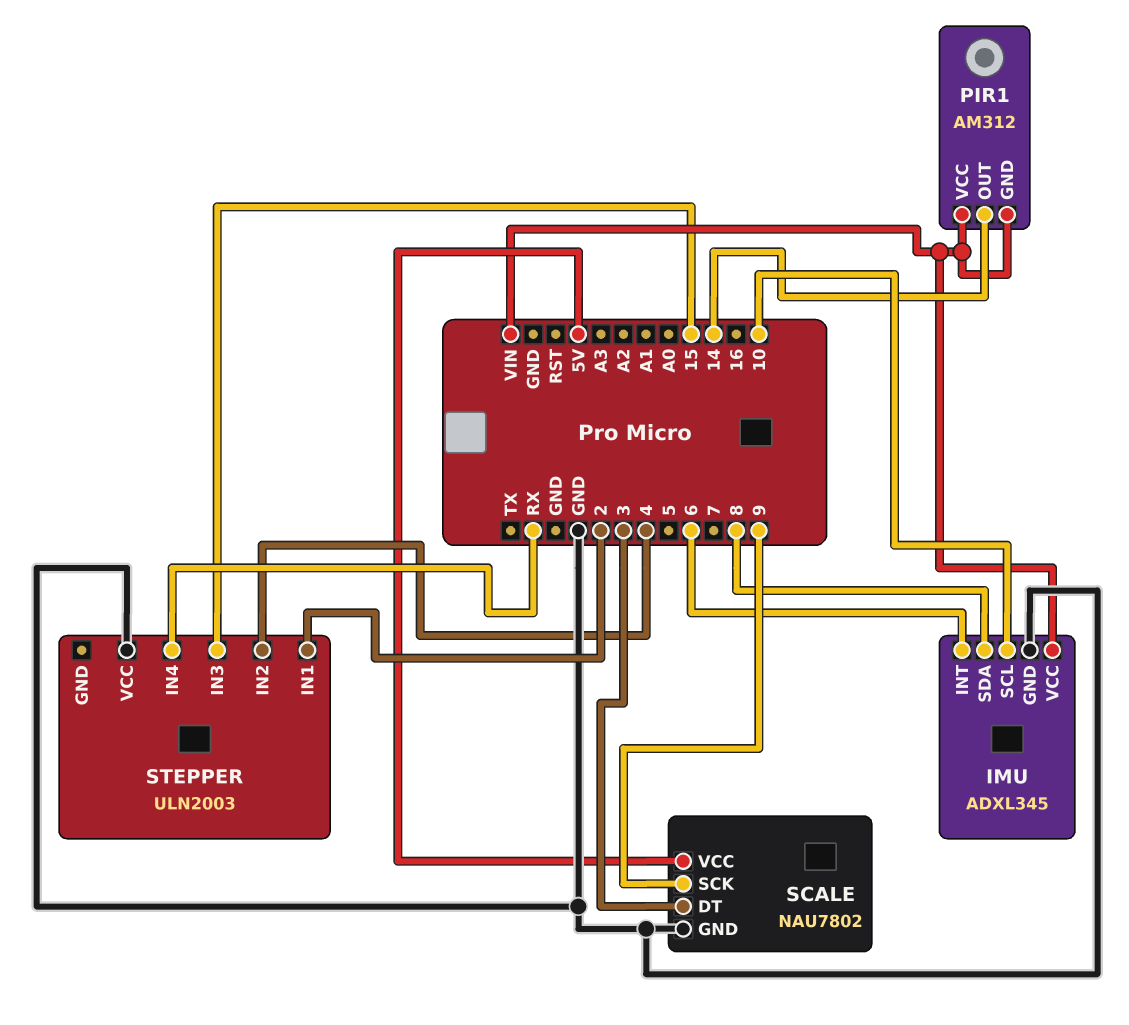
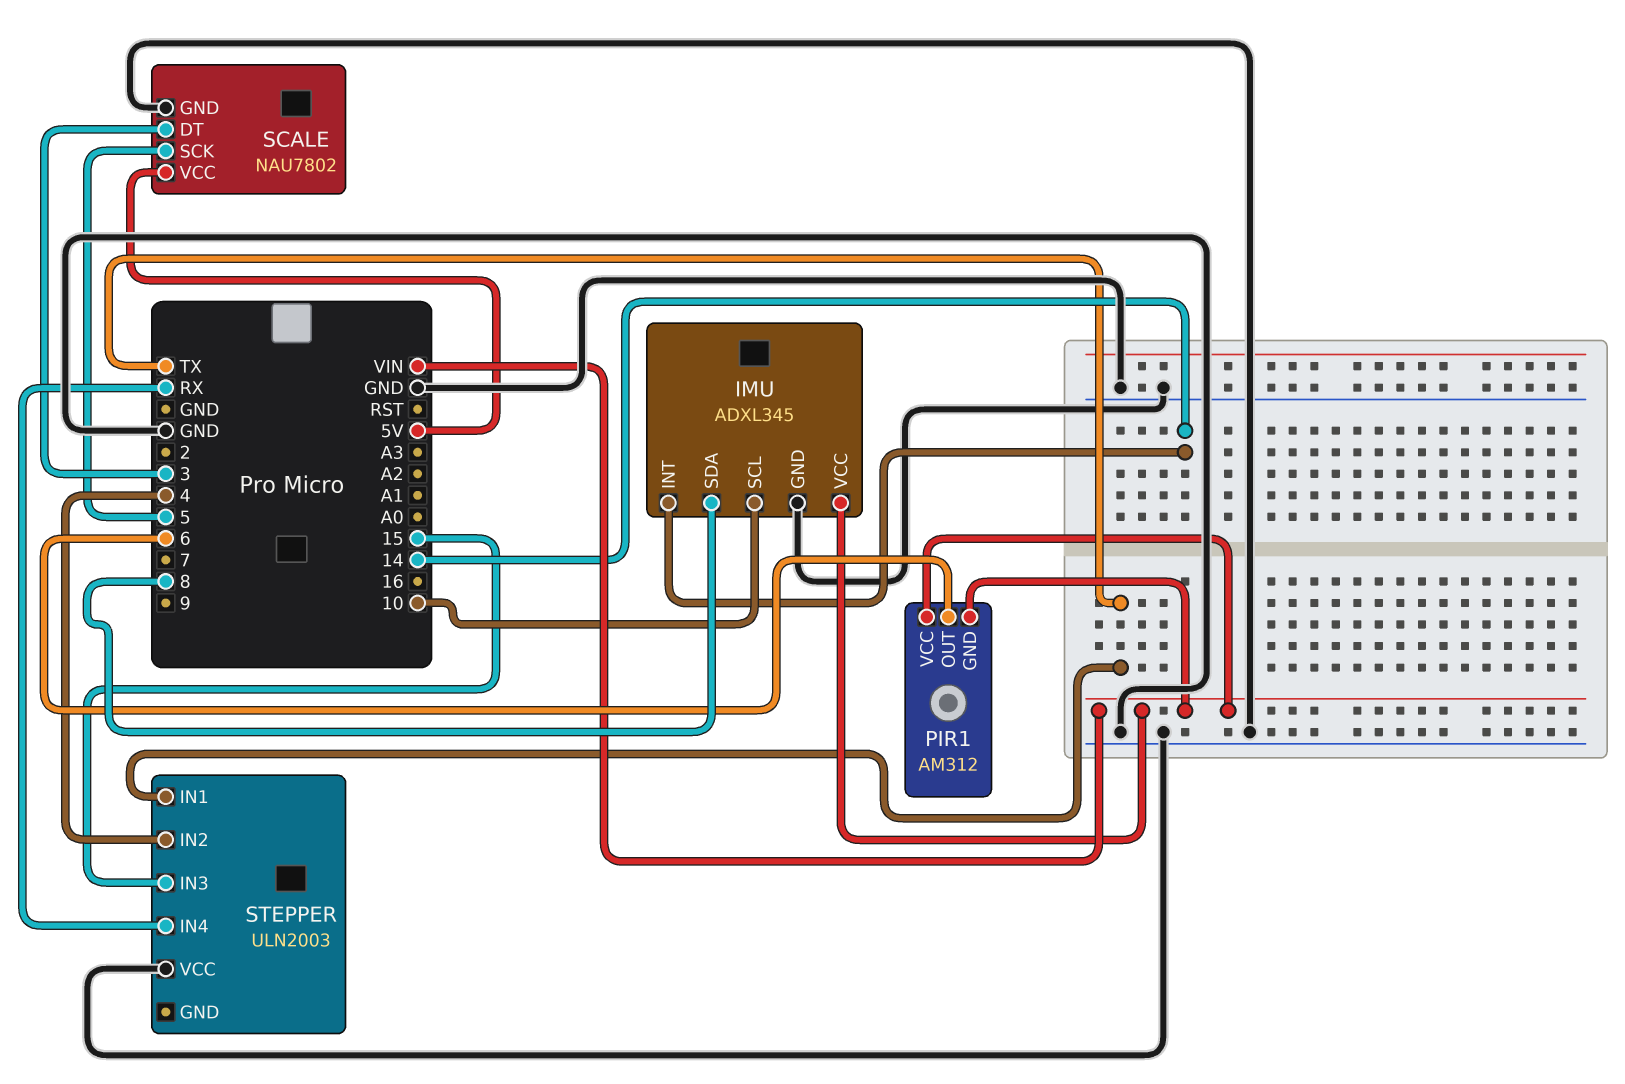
IMU pin INT: 6 -> 14
PIR1 pin OUT: 14 -> 6
SCALE pin SCK: 9 -> 5
STEPPER pin IN1: 2 -> TX

